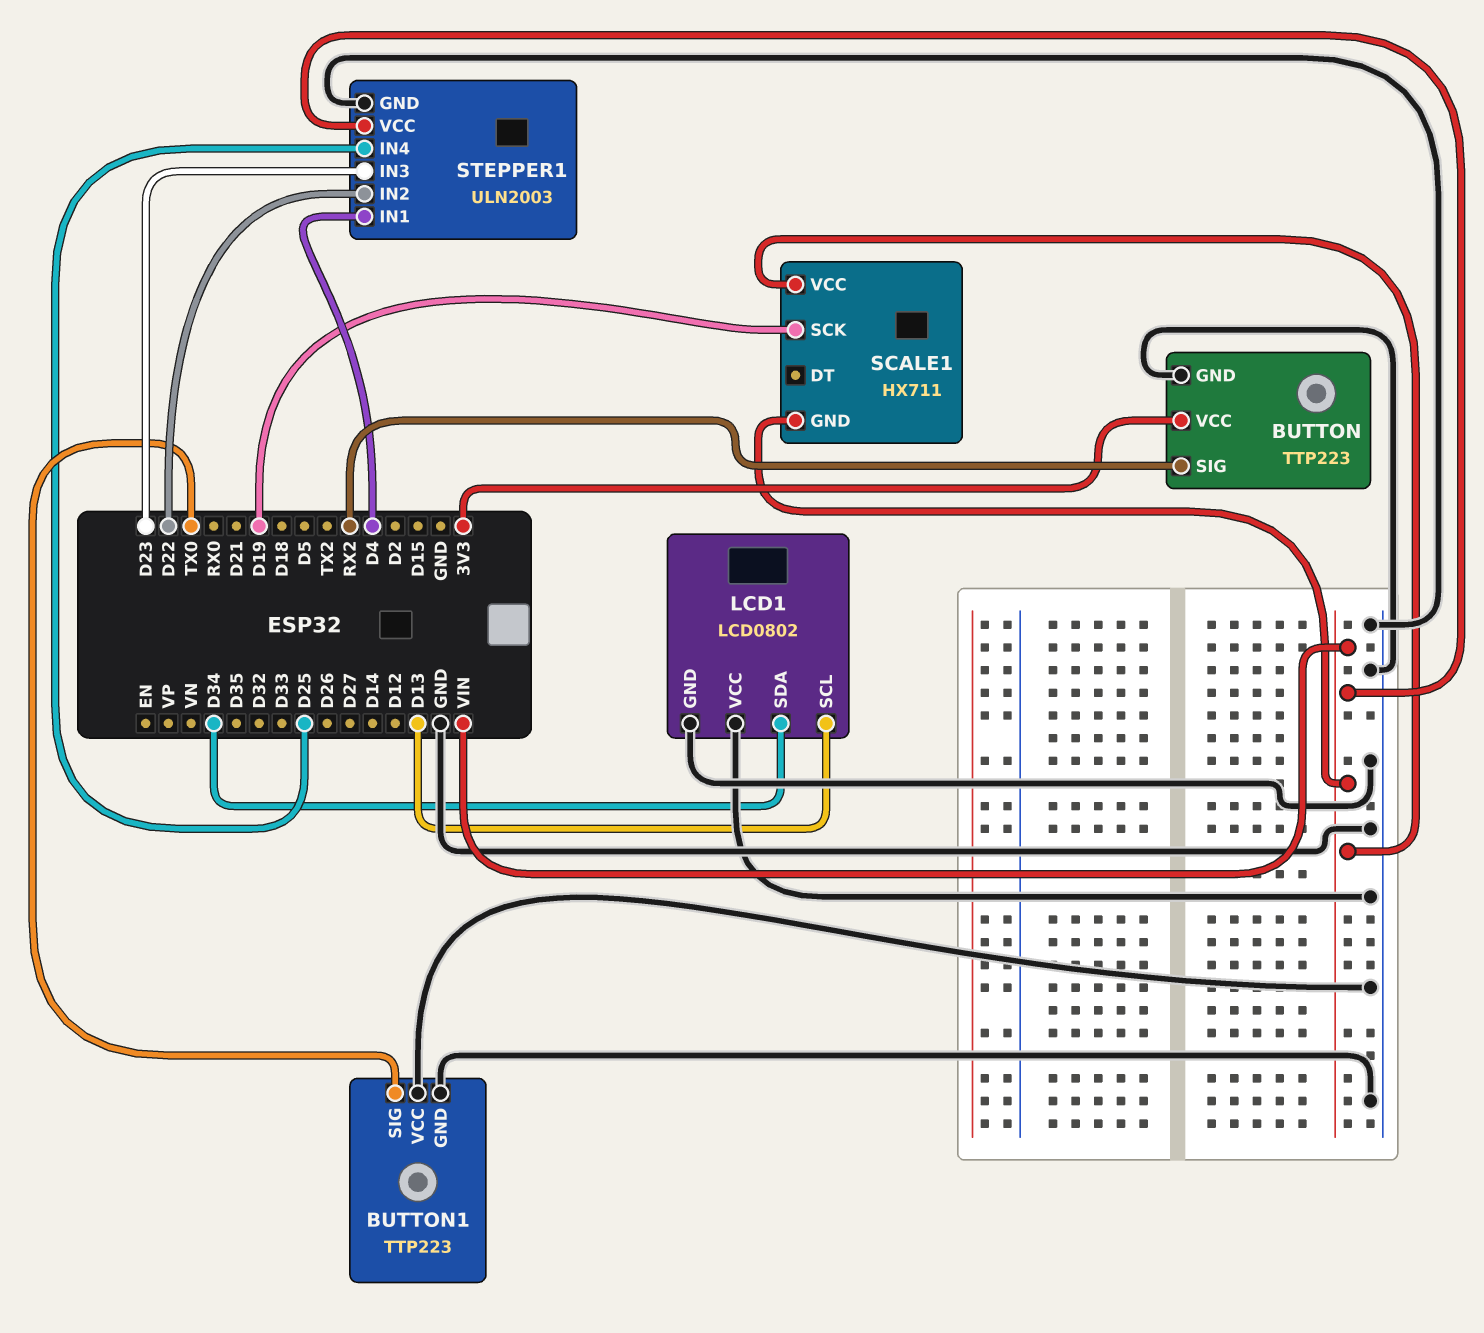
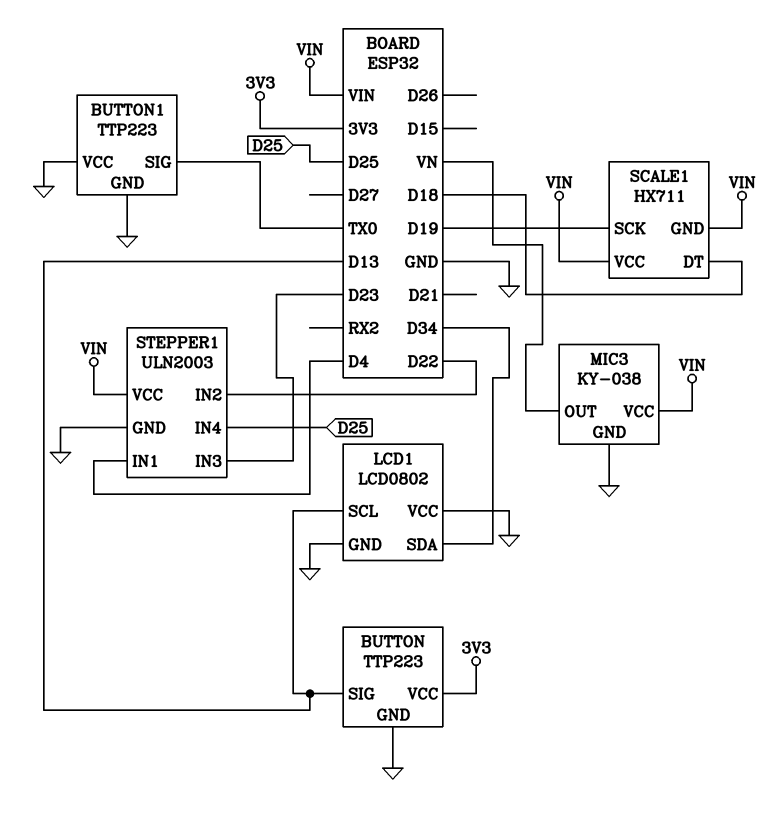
BUTTON pin SIG: RX2 -> D13
MIC3: none -> KY-038
MIC3 pin GND: none -> GND
MIC3 pin OUT: none -> VN
MIC3 pin VCC: none -> VIN
SCALE1 pin DT: none -> D18

